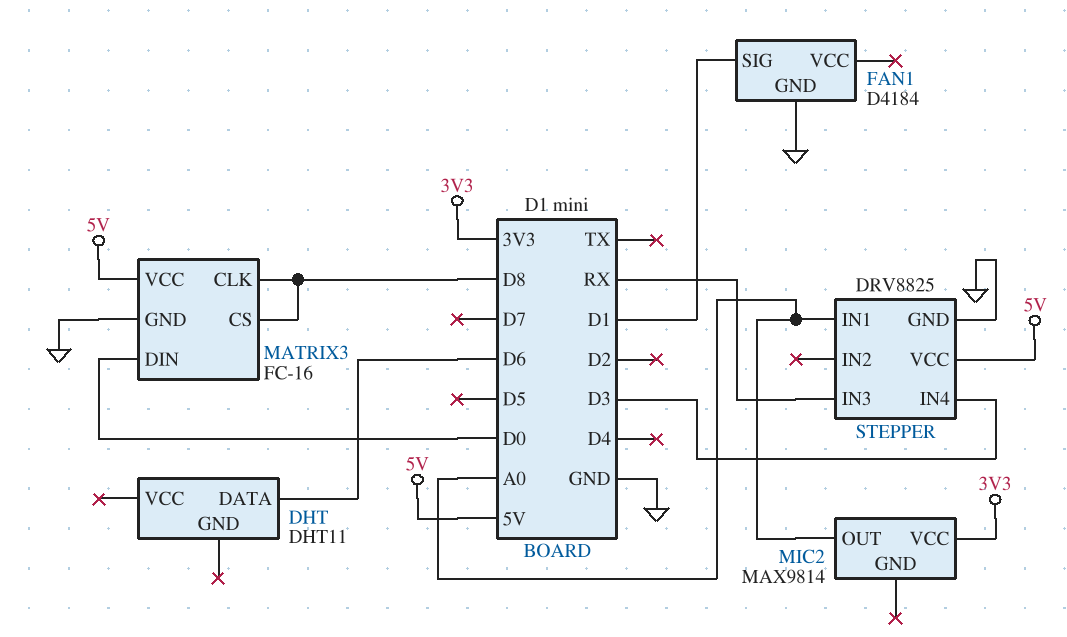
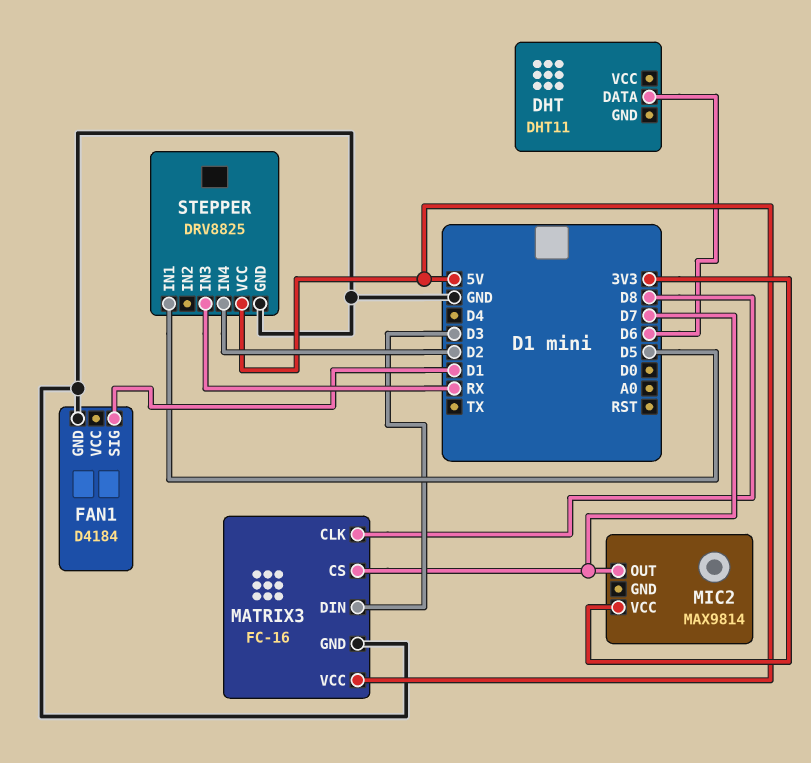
MATRIX3 pin CS: D8 -> D7
MATRIX3 pin DIN: D0 -> D3
MIC2 pin OUT: A0 -> D7
STEPPER pin IN1: A0 -> D5
STEPPER pin IN4: D3 -> D2

